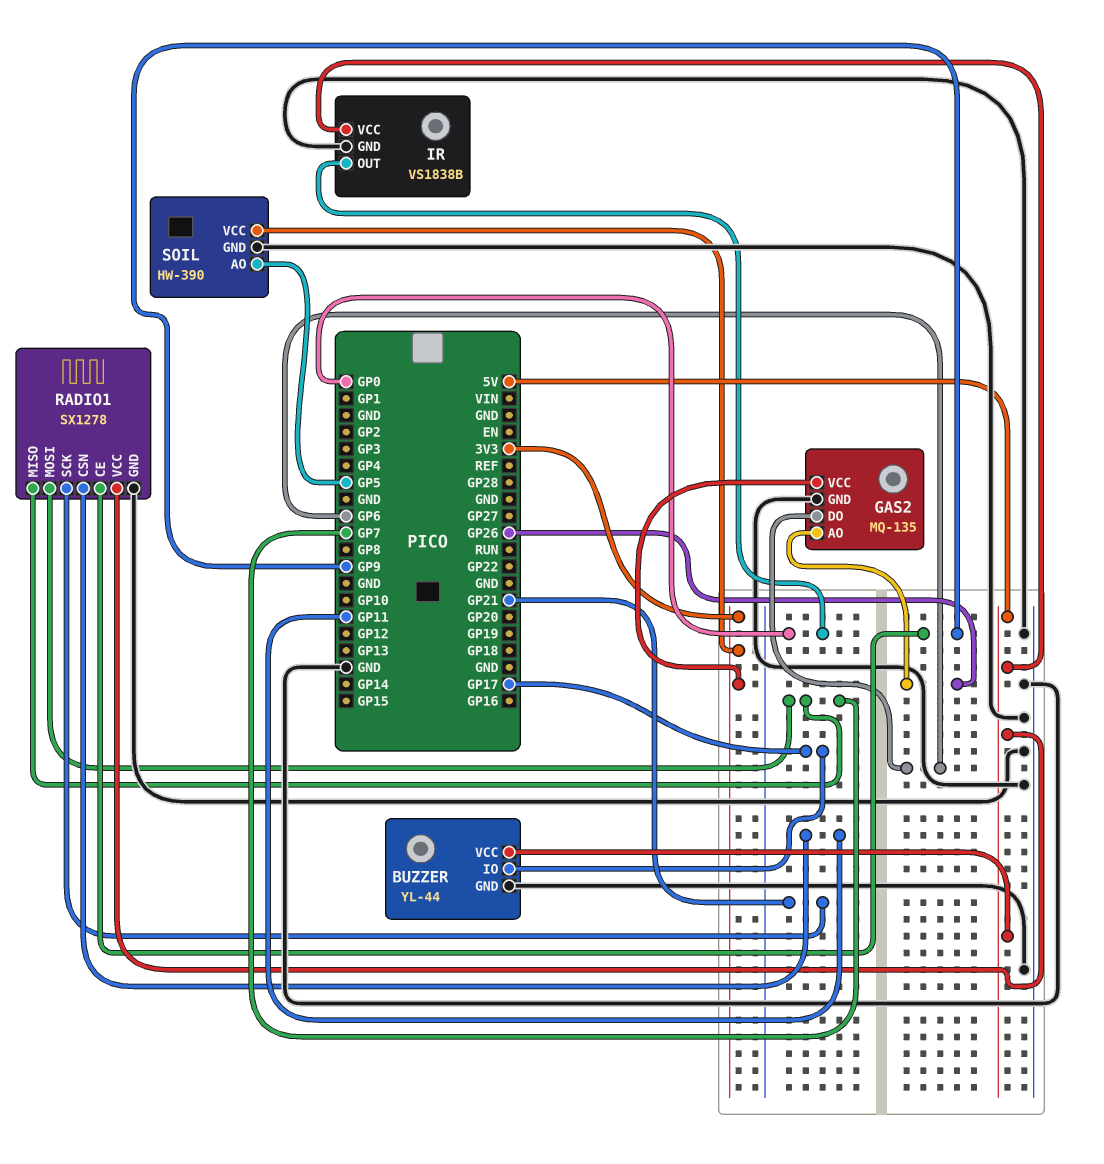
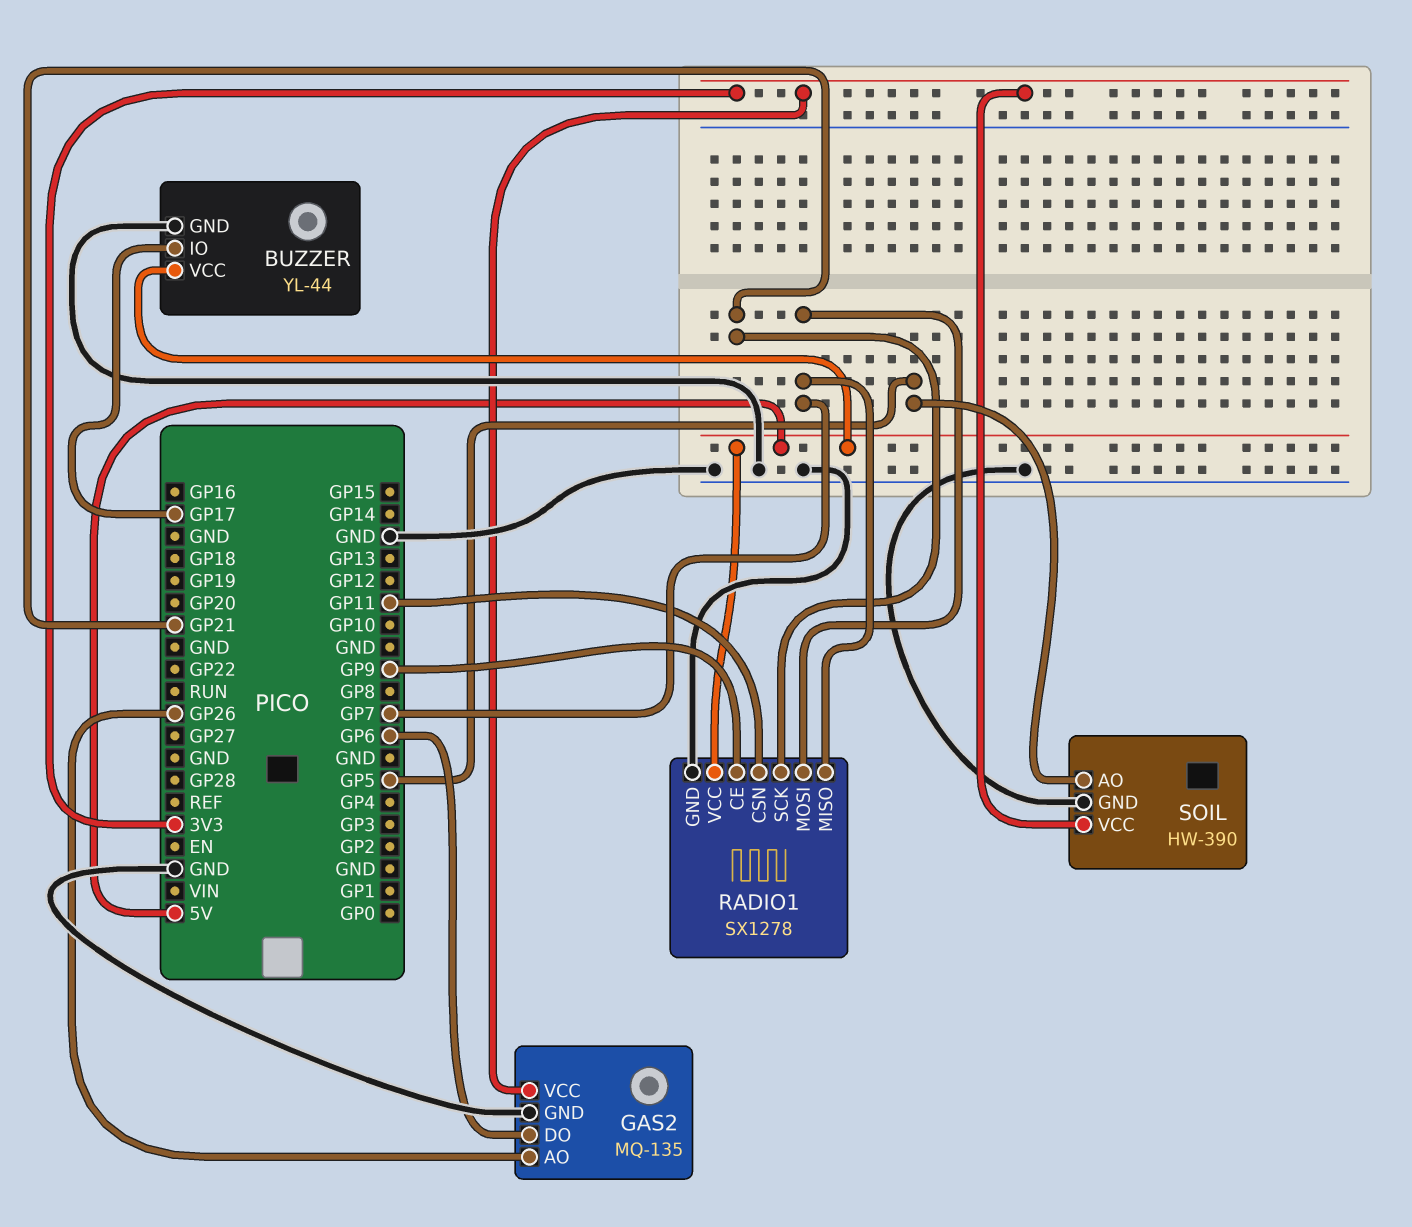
IR: VS1838B -> none
IR pin GND: GND -> none
IR pin OUT: GP0 -> none
IR pin VCC: 5V -> none

